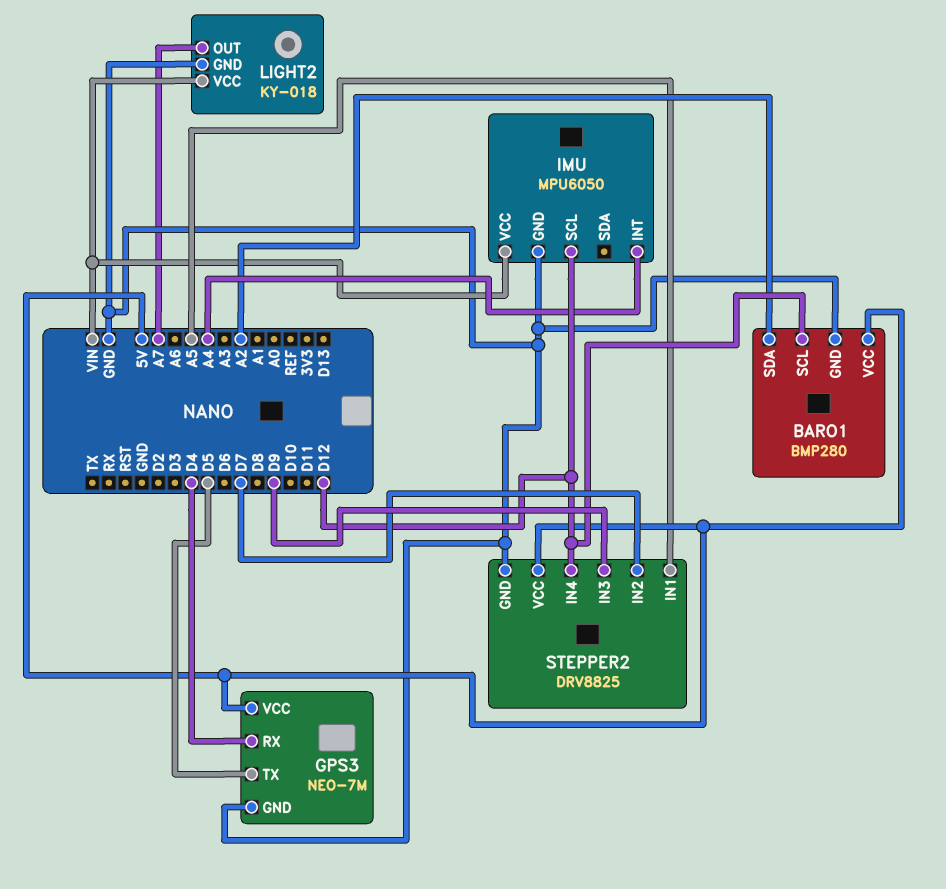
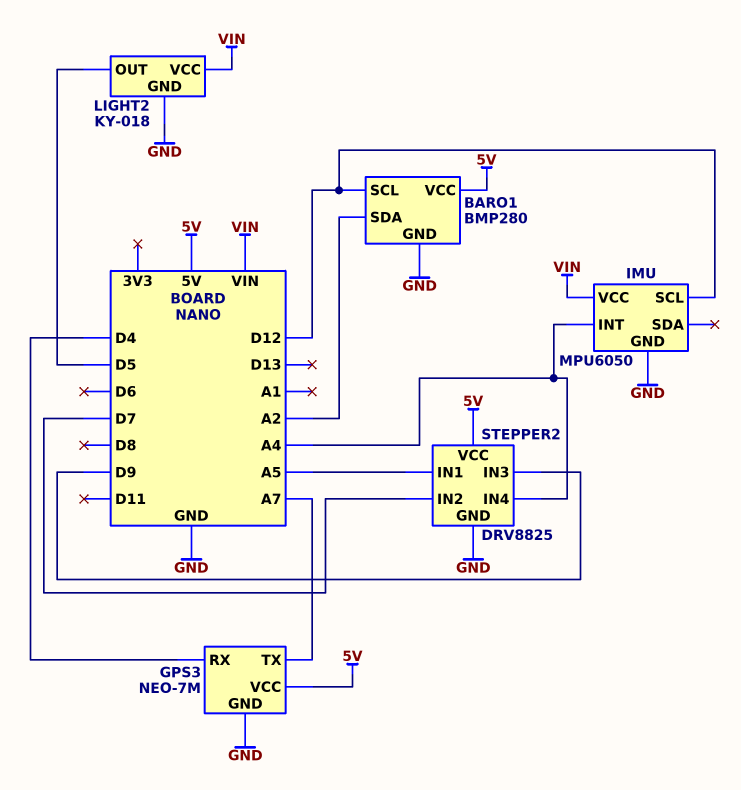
GPS3 pin TX: D5 -> A7
LIGHT2 pin OUT: A7 -> D5
STEPPER2 pin IN4: D12 -> A4

